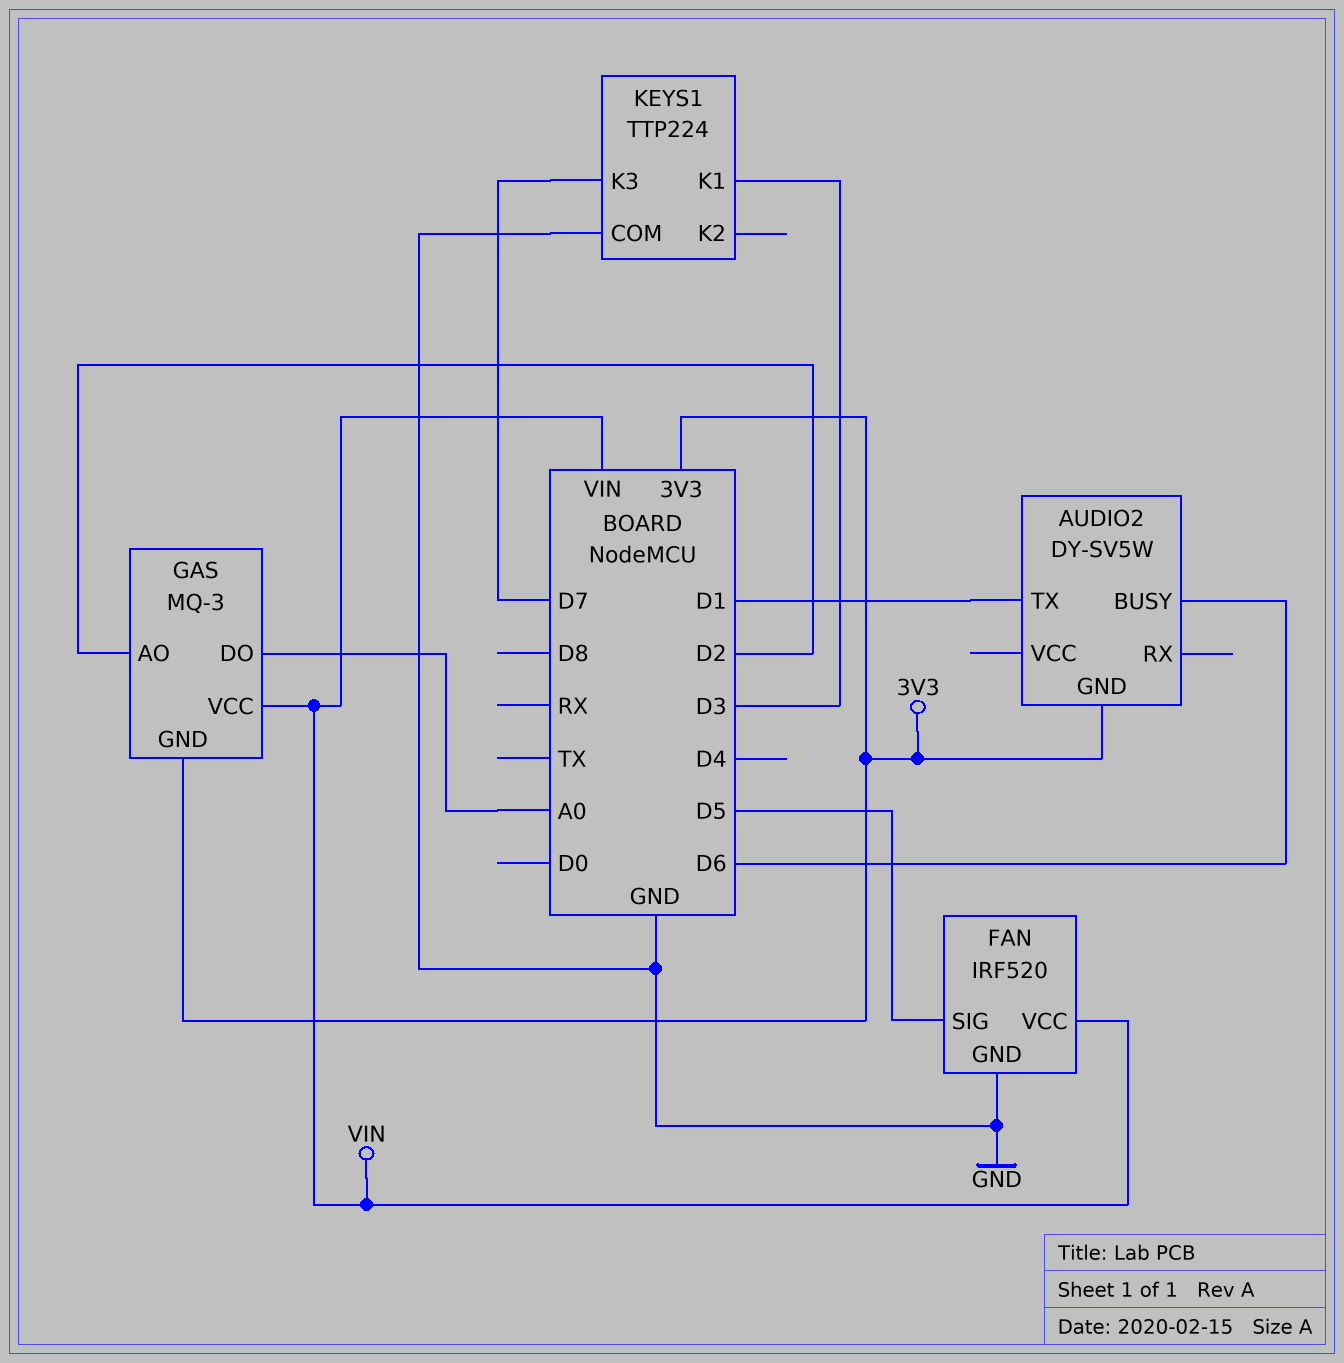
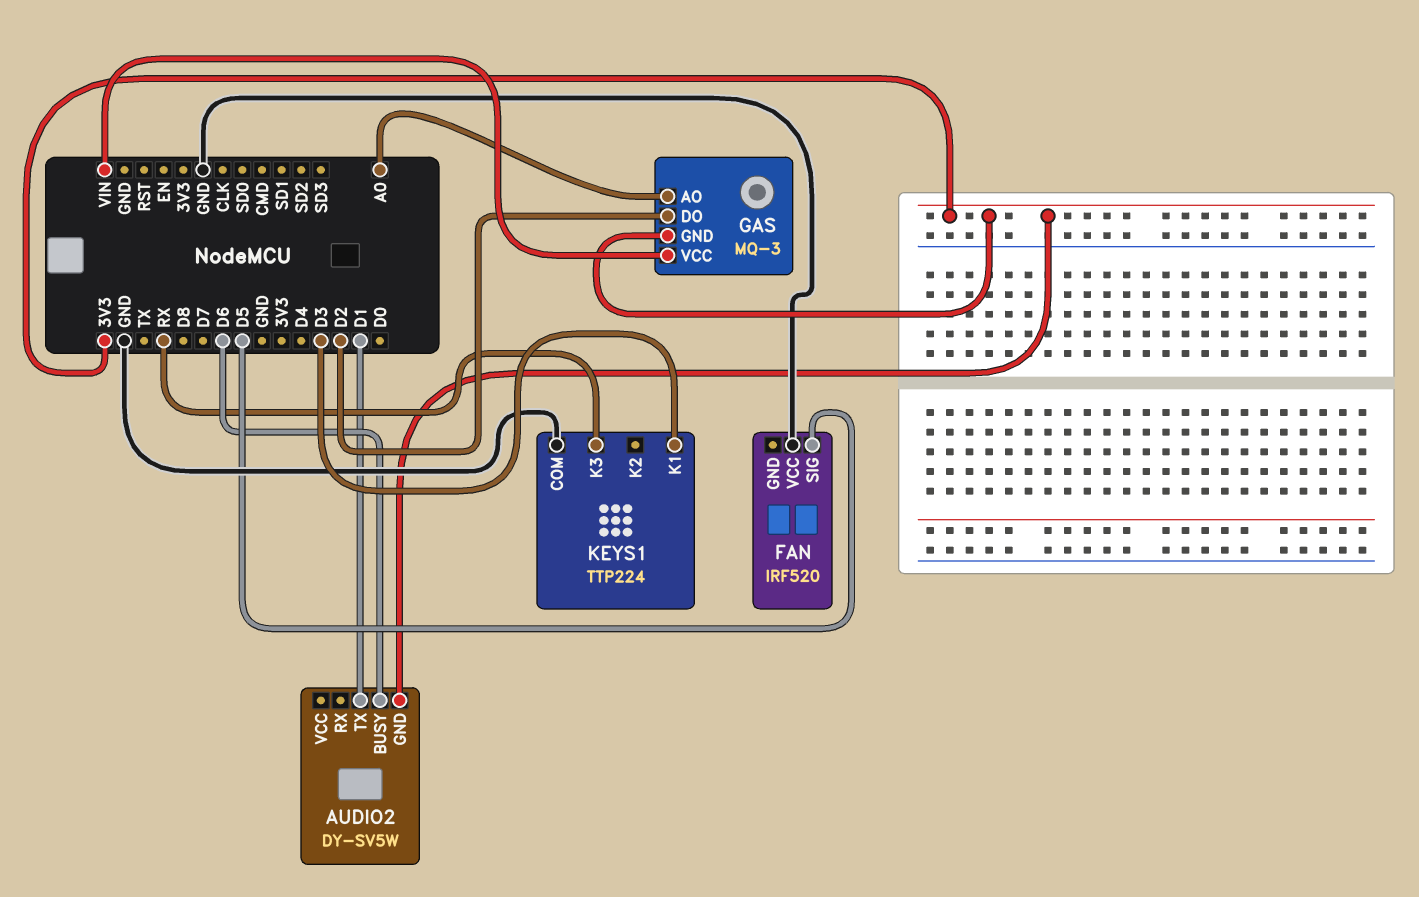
FAN pin GND: GND -> none
FAN pin VCC: VIN -> GND
GAS pin AO: D2 -> A0
GAS pin DO: A0 -> D2
KEYS1 pin K3: D7 -> RX

